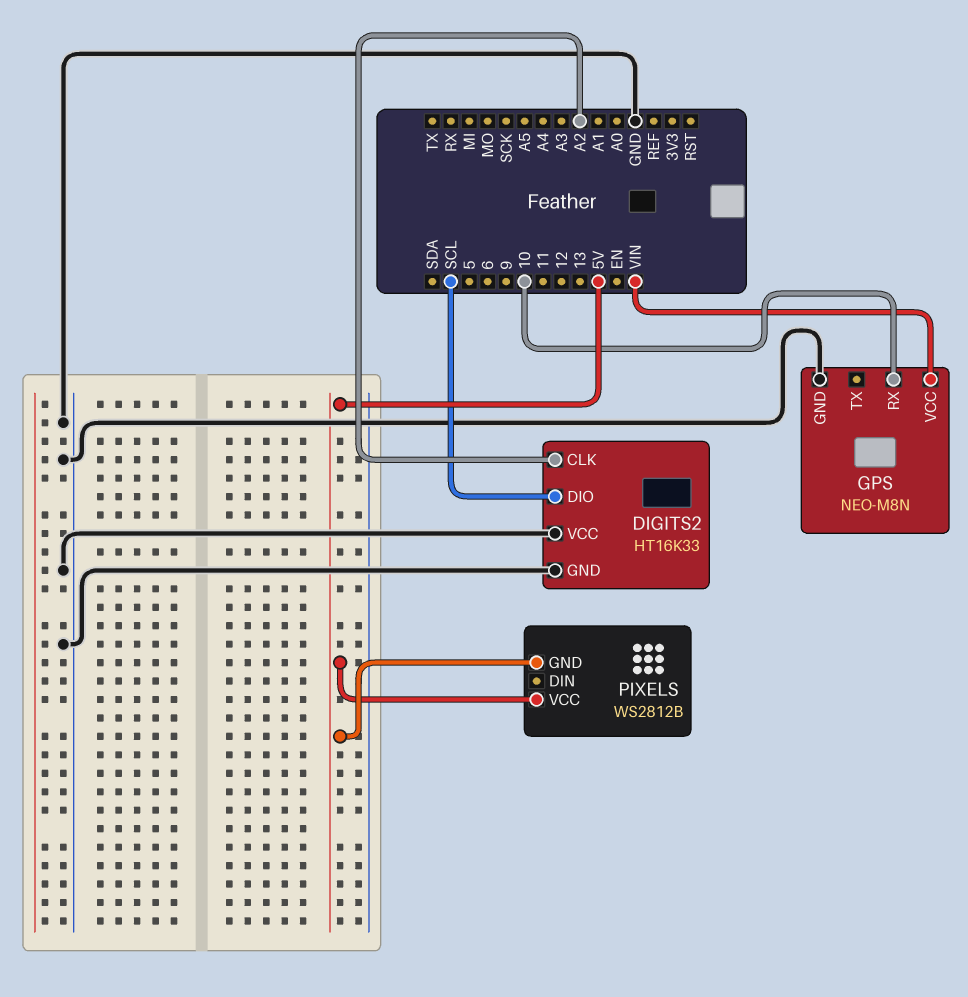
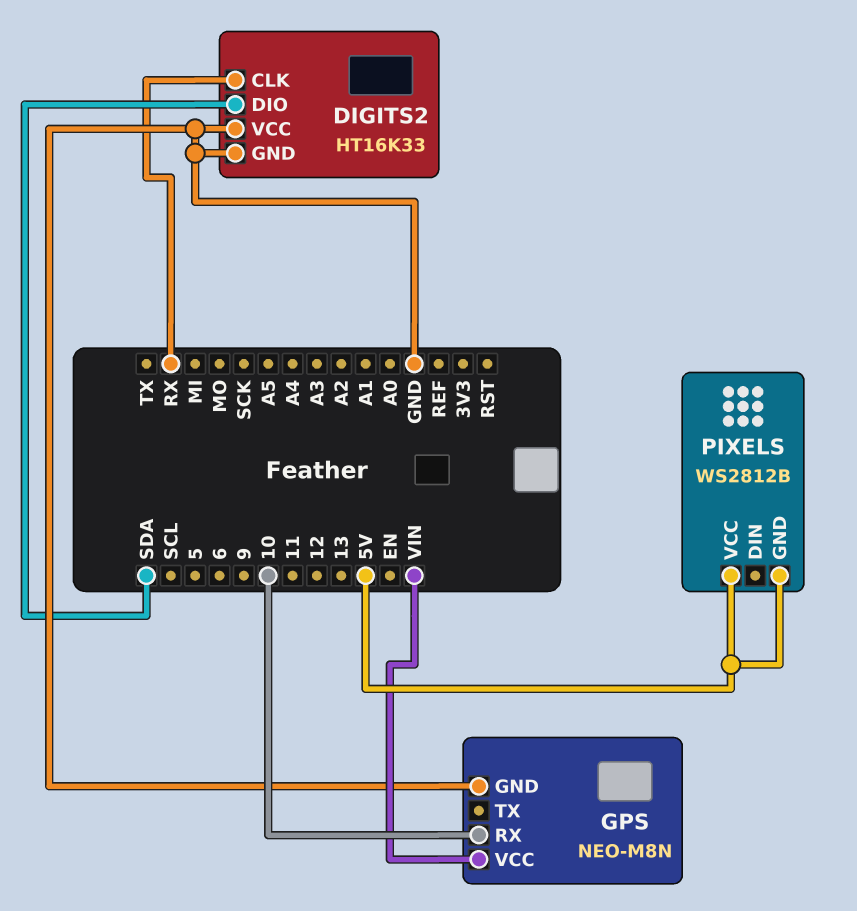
DIGITS2 pin CLK: A2 -> RX
DIGITS2 pin DIO: SCL -> SDA

